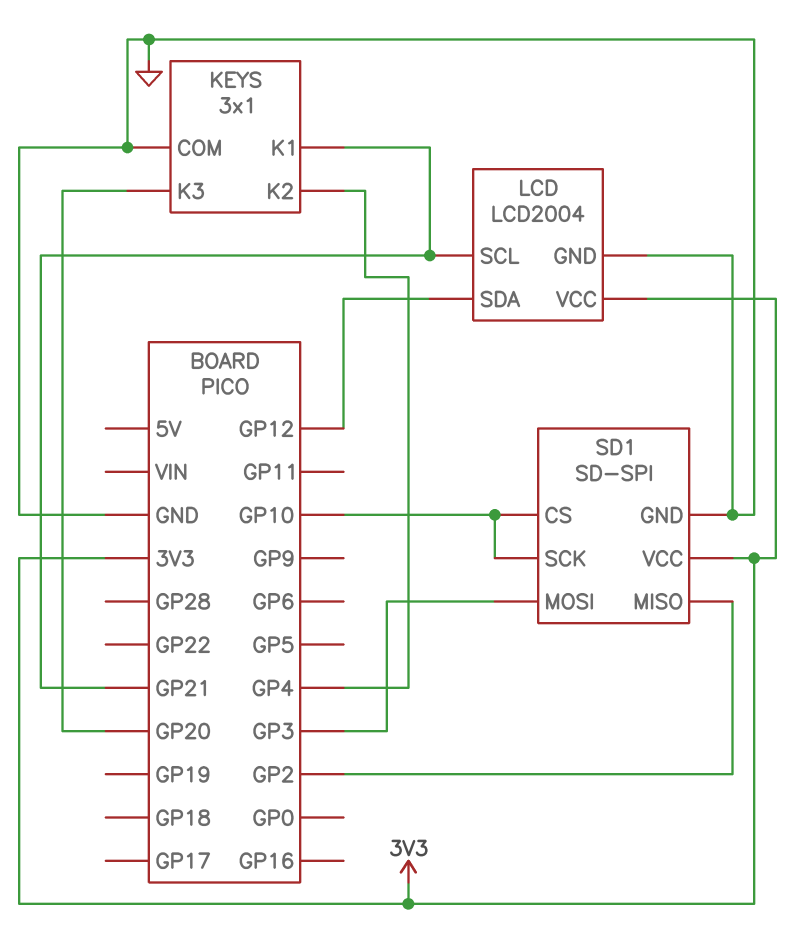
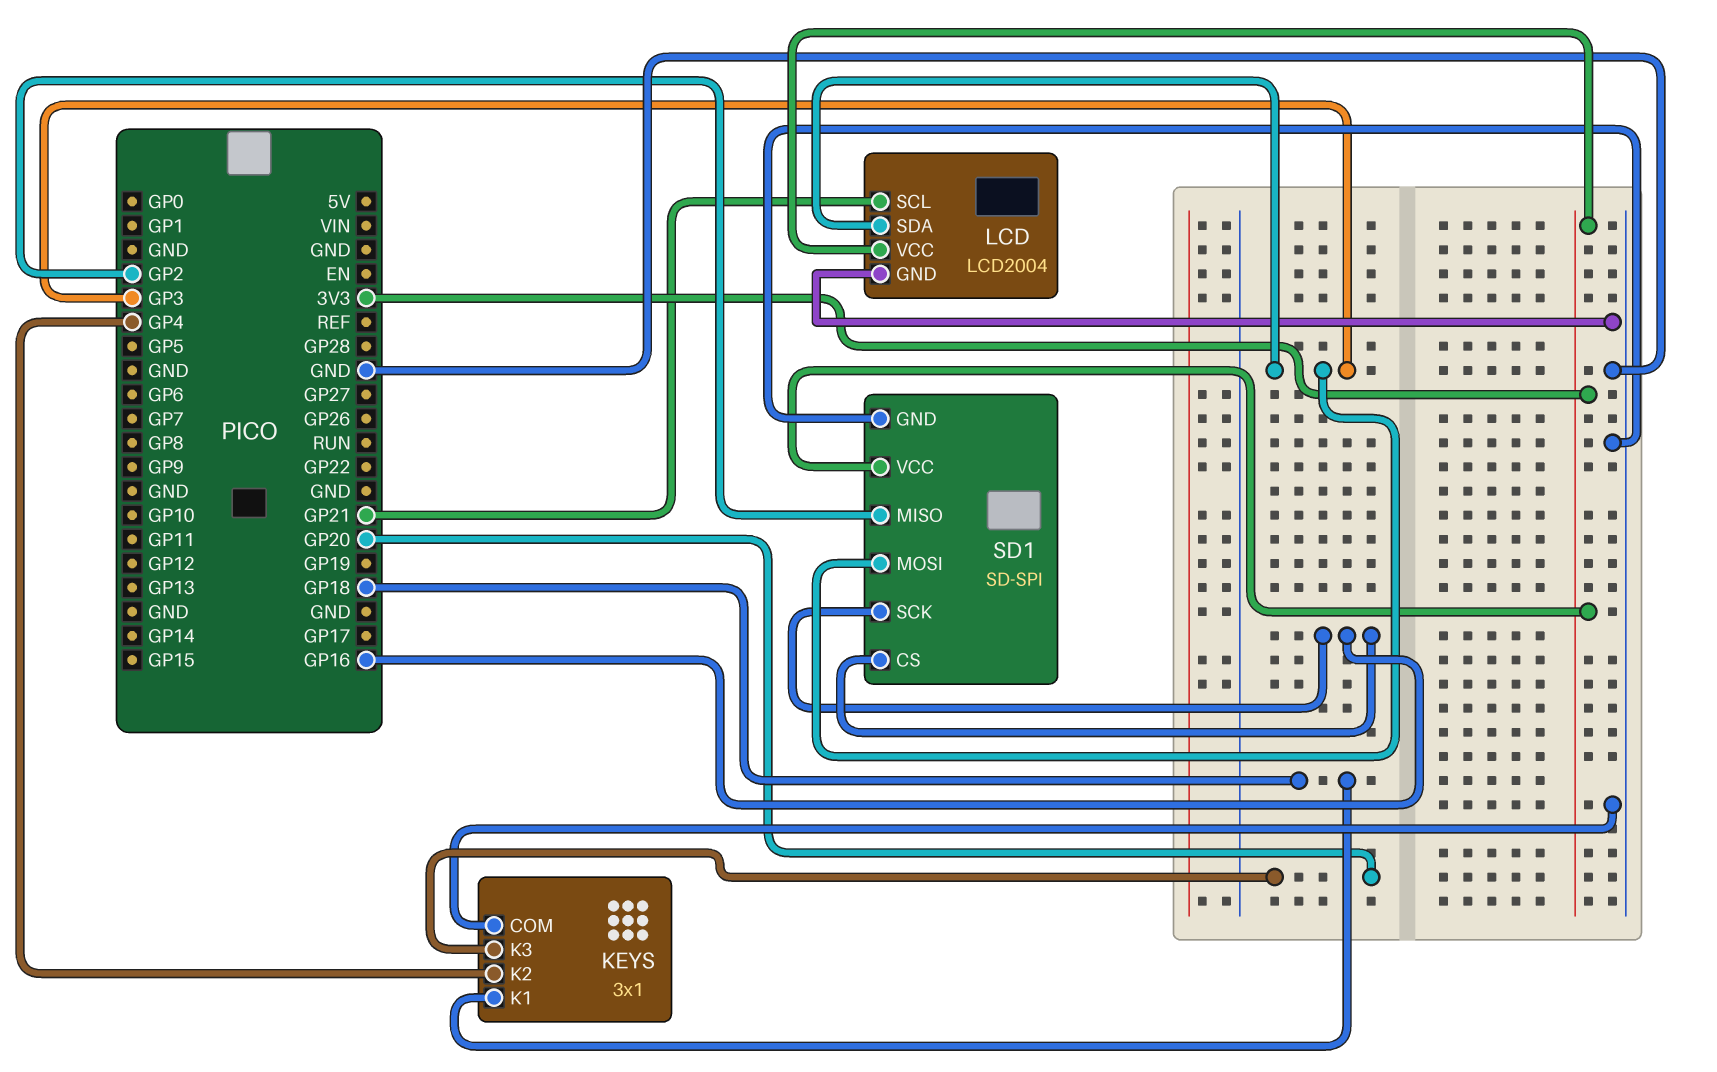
KEYS pin K1: GP21 -> GP18
LCD pin SDA: GP12 -> GP3
SD1 pin CS: GP10 -> GP16
SD1 pin SCK: GP10 -> GP16

